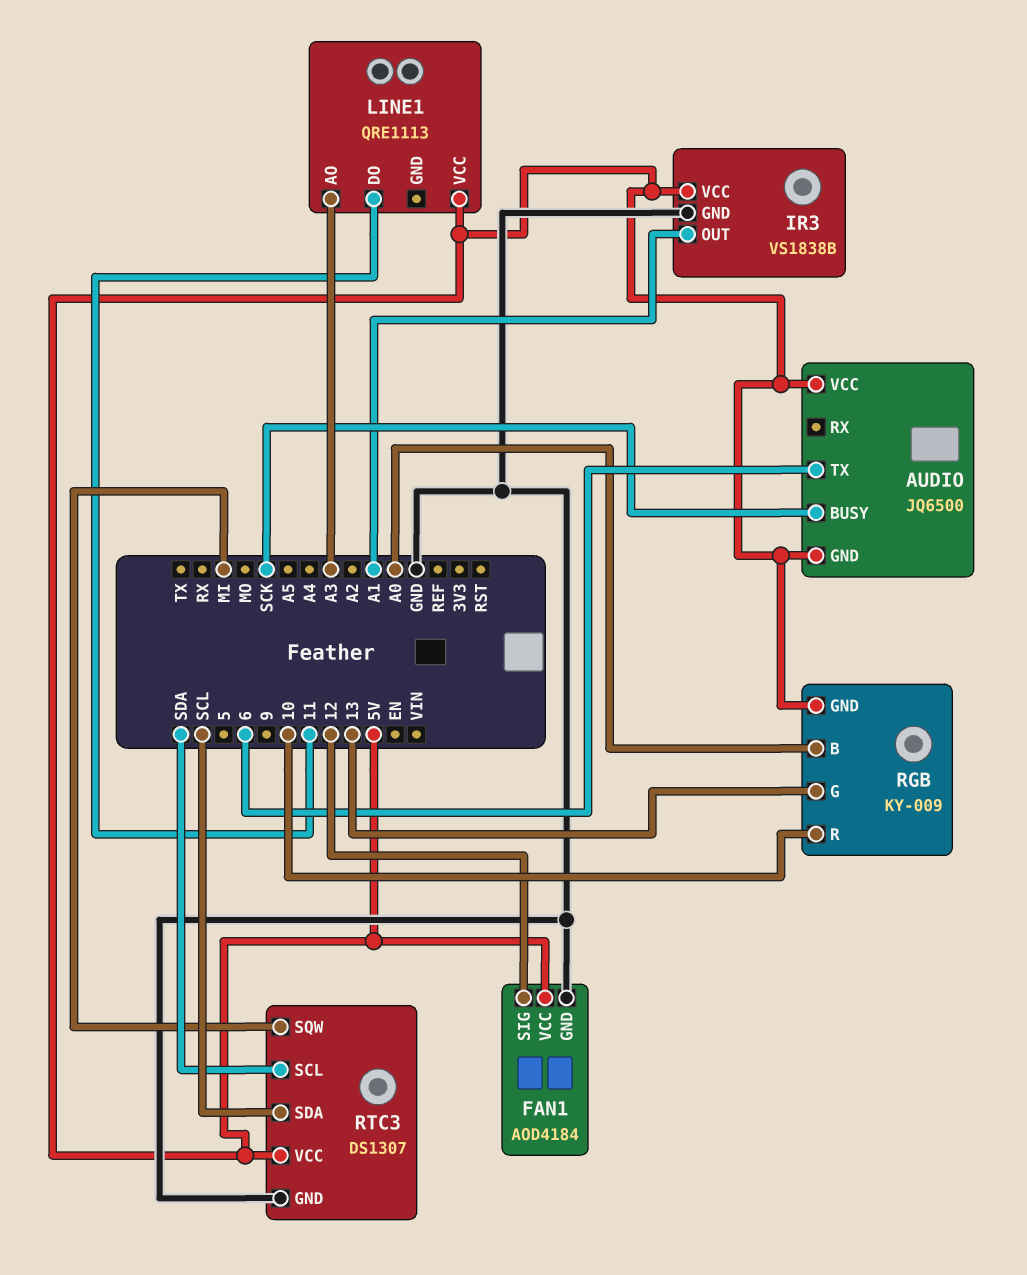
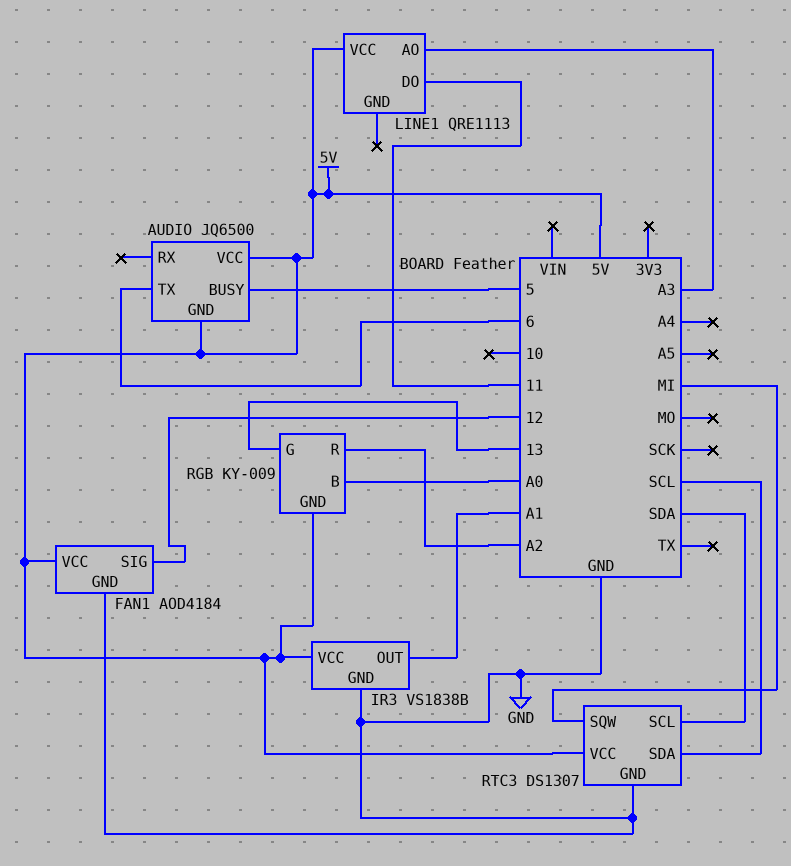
AUDIO pin BUSY: SCK -> 5
RGB pin R: 10 -> A2

